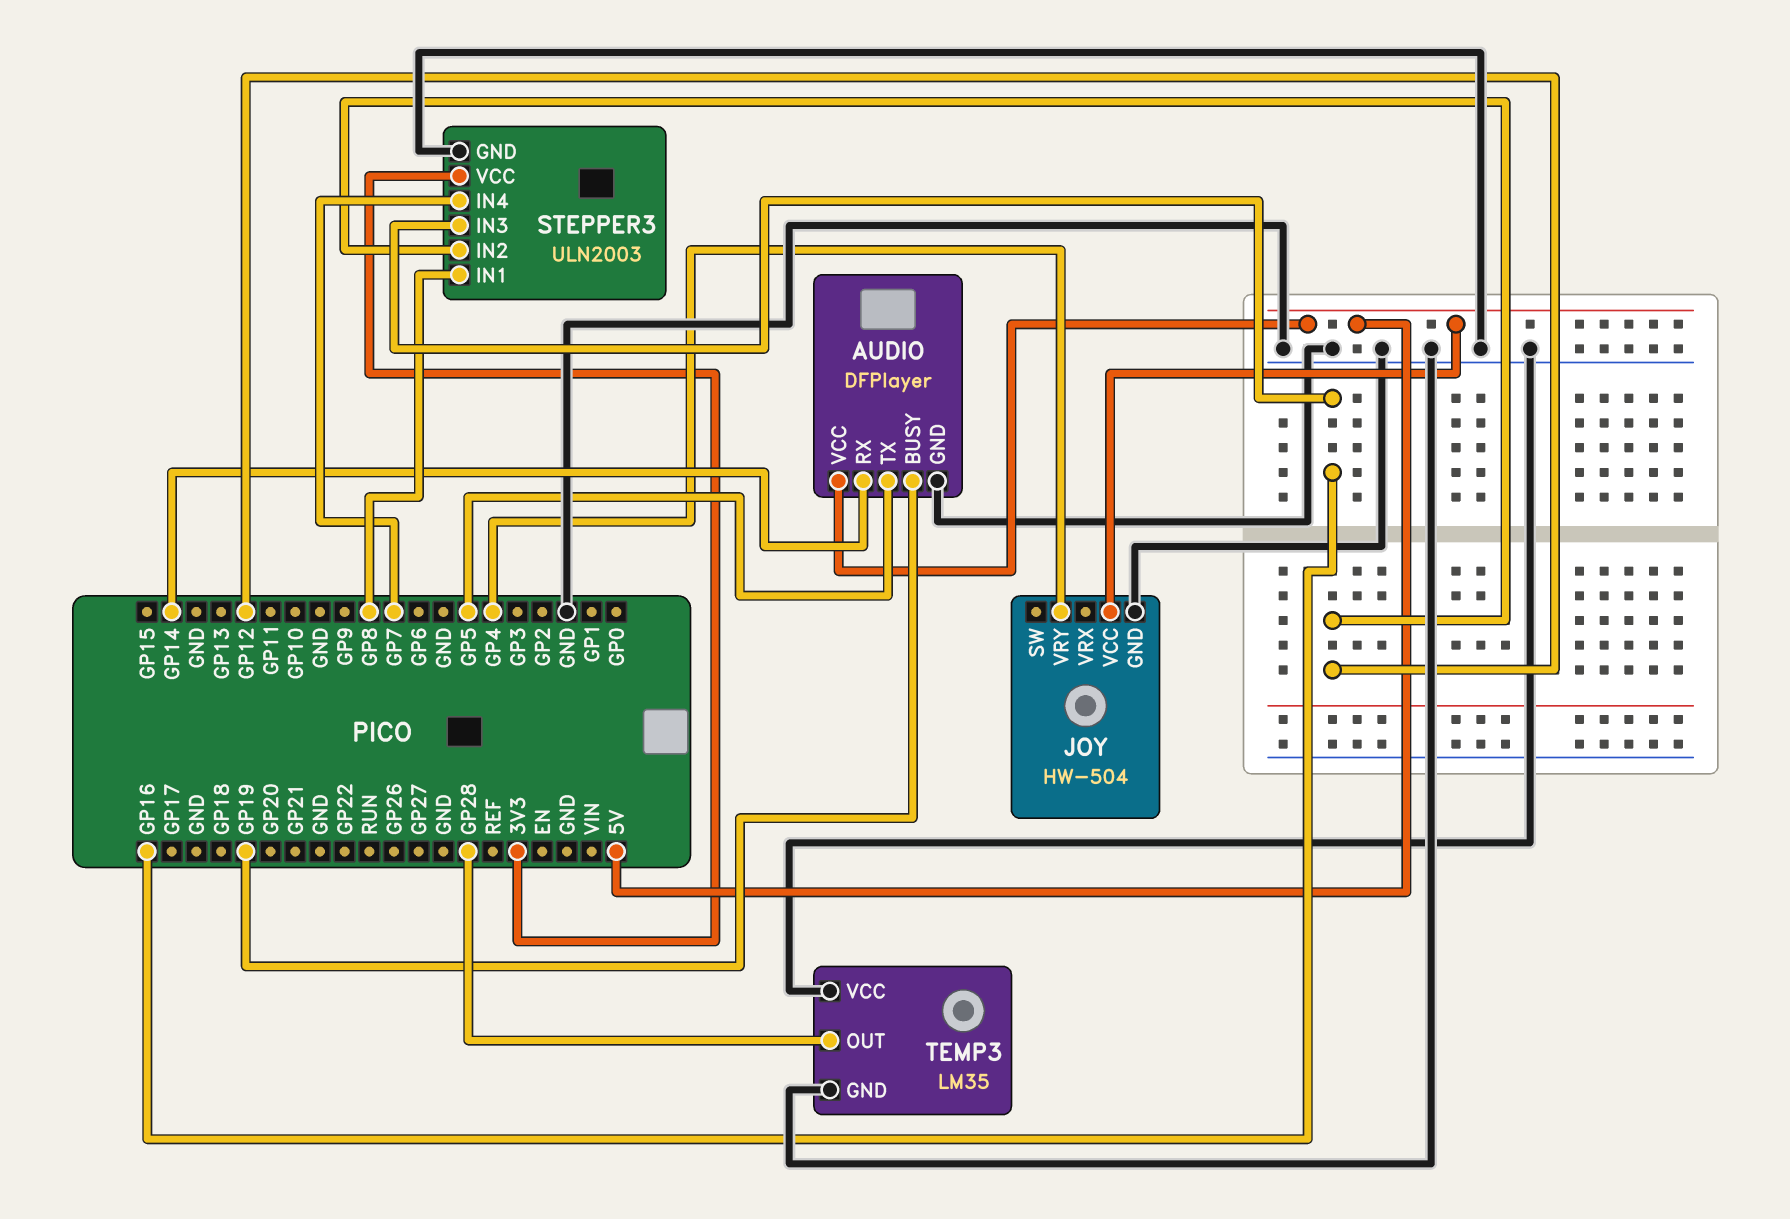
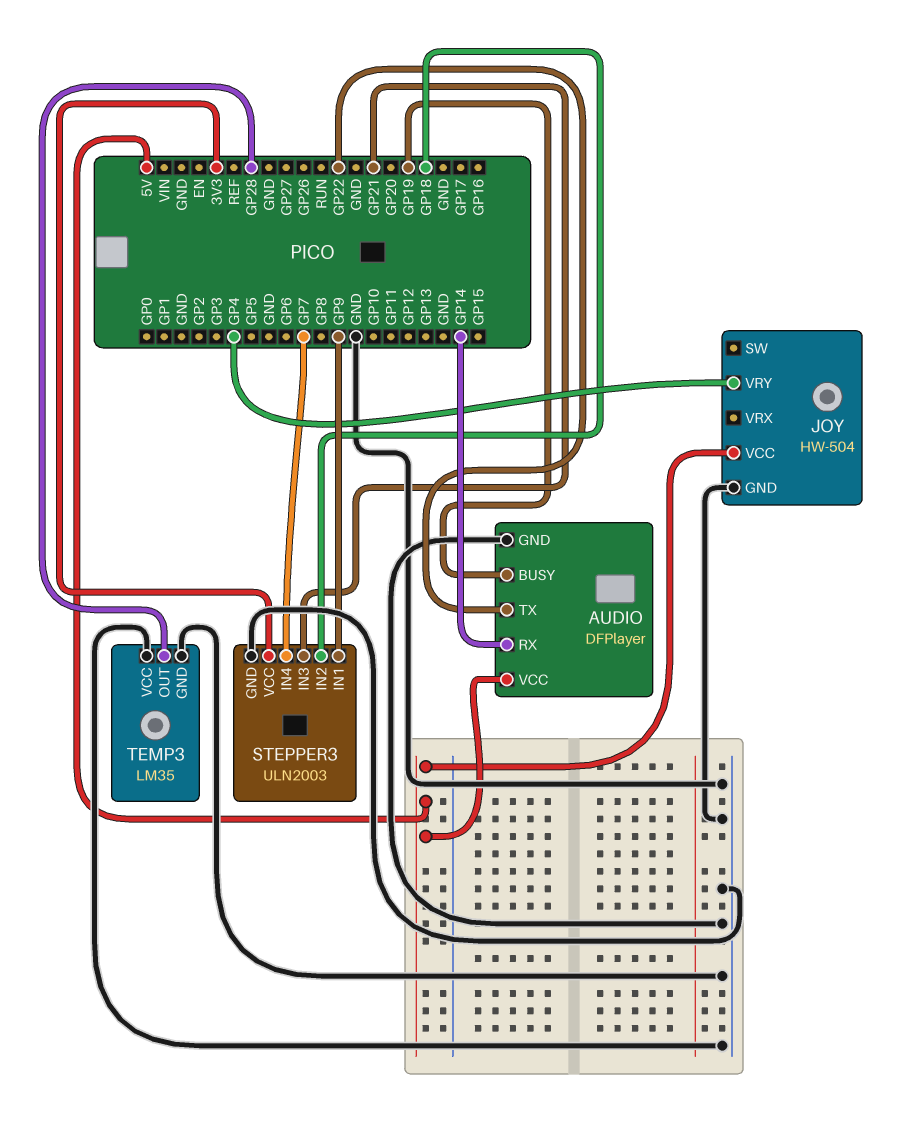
AUDIO pin TX: GP5 -> GP22
STEPPER3 pin IN1: GP8 -> GP9
STEPPER3 pin IN2: GP12 -> GP18
STEPPER3 pin IN3: GP16 -> GP21

